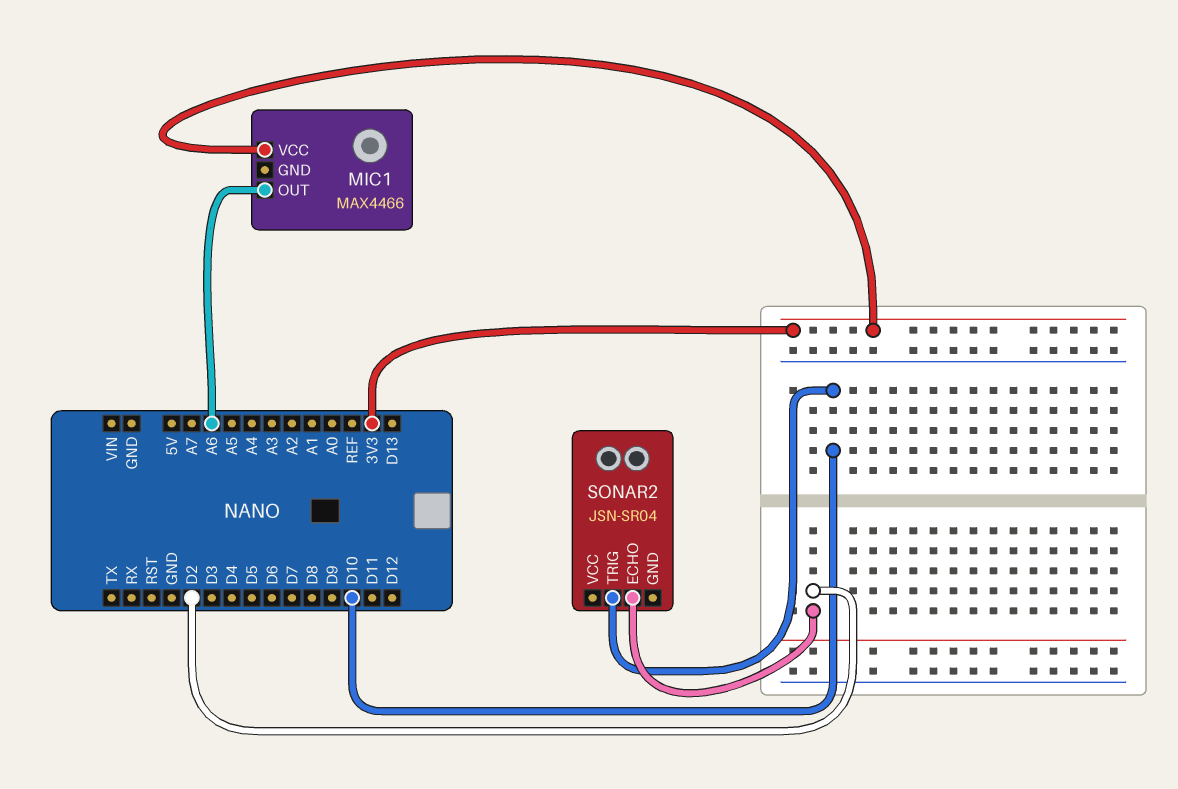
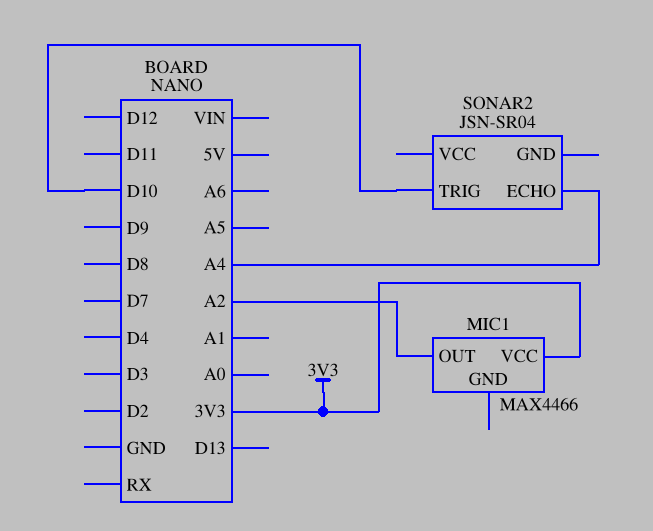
MIC1 pin OUT: A6 -> A2
SONAR2 pin ECHO: D2 -> A4

